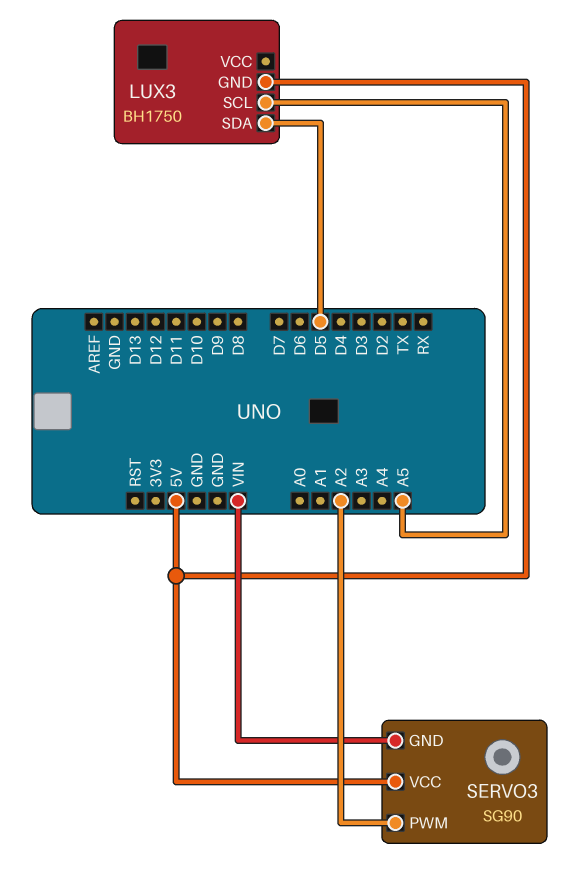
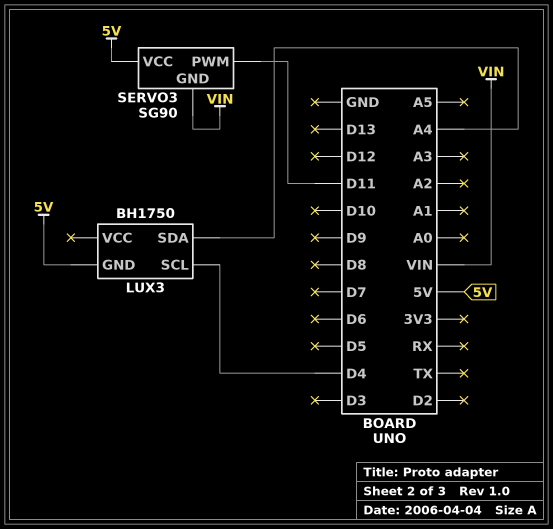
LUX3 pin SCL: A5 -> D4
LUX3 pin SDA: D5 -> A4
SERVO3 pin PWM: A2 -> D11

